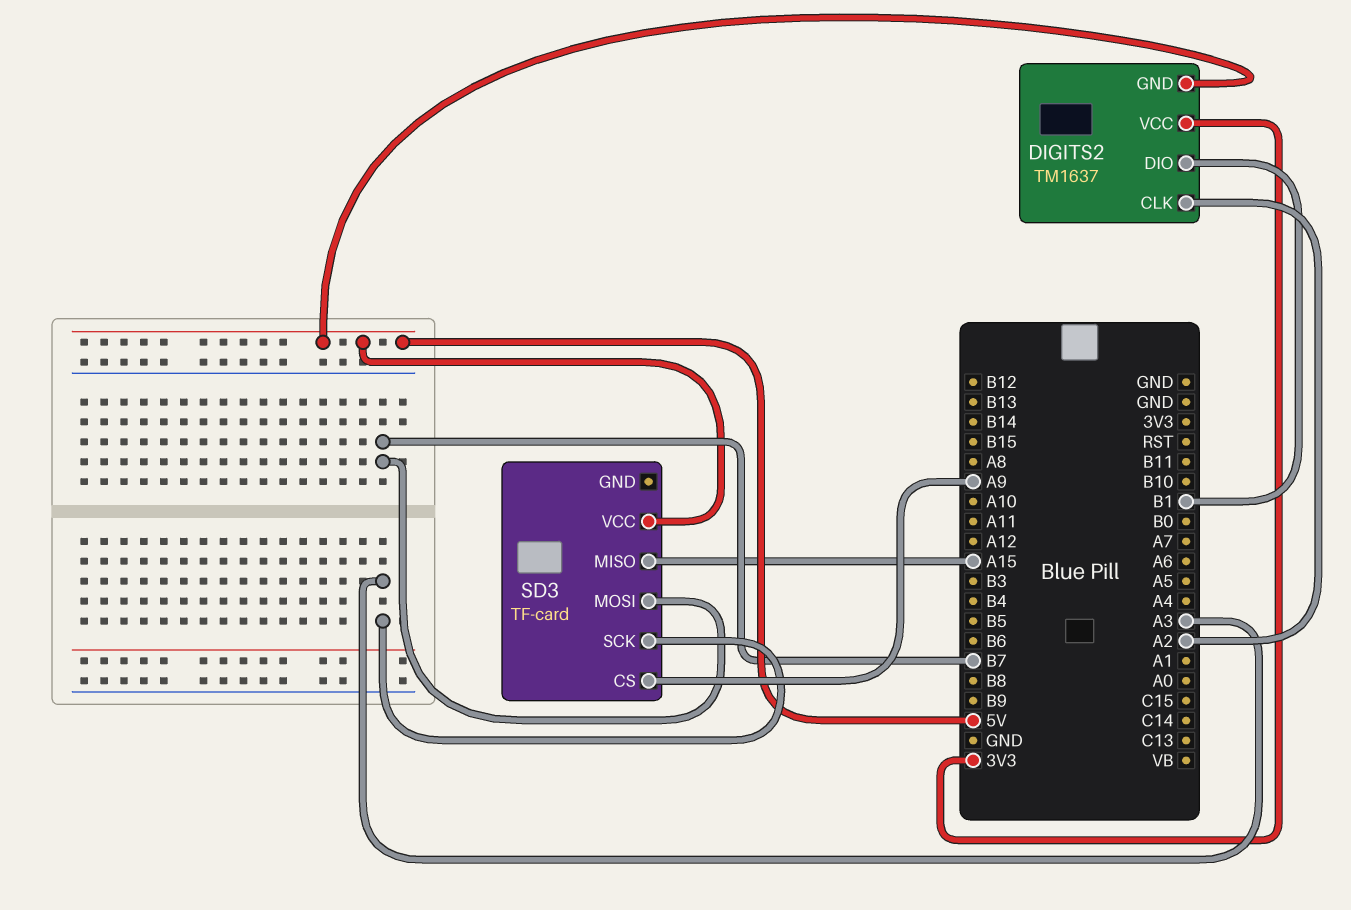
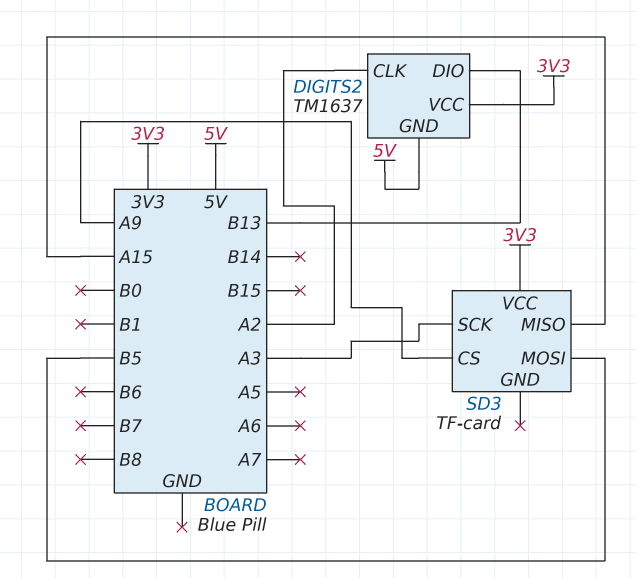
DIGITS2 pin DIO: B1 -> B13
SD3 pin MOSI: B7 -> B5
SD3 pin VCC: 5V -> 3V3

